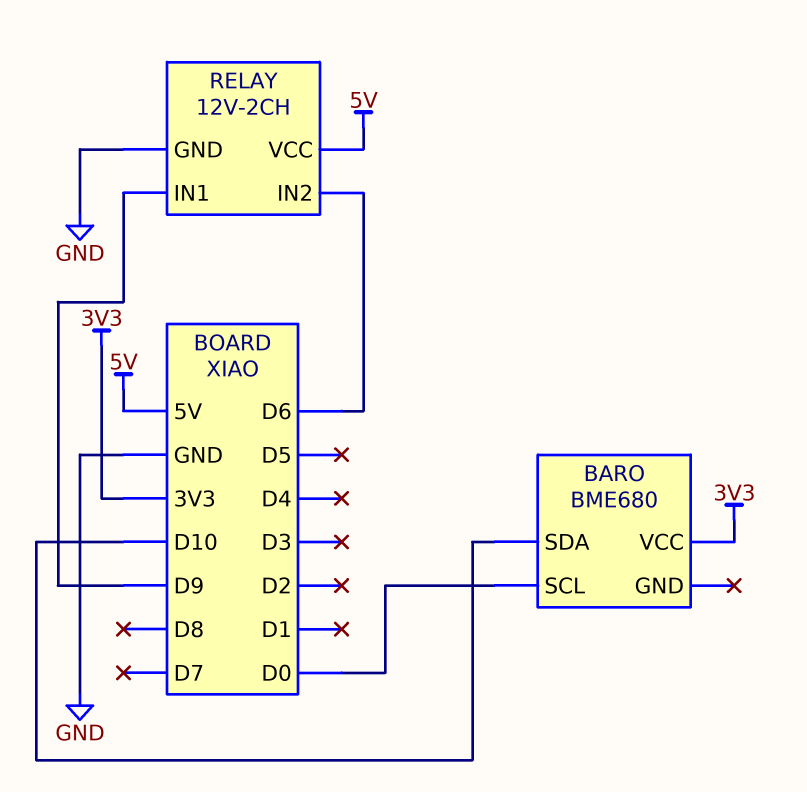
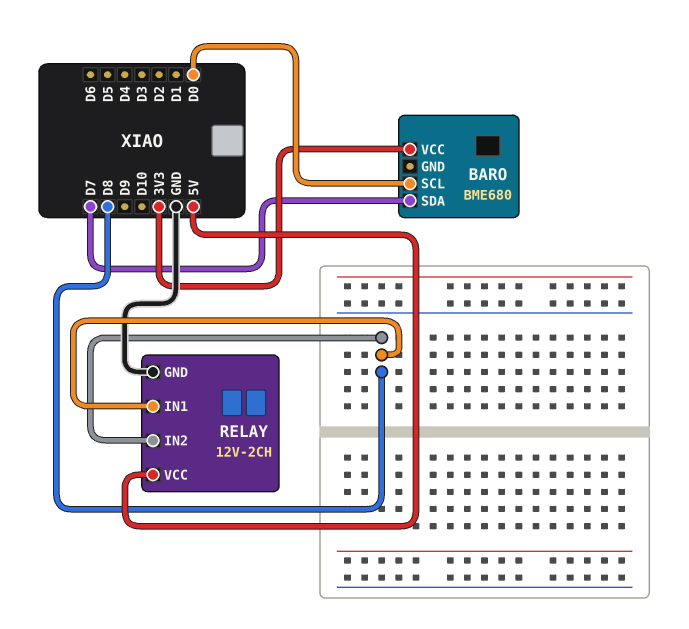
BARO pin SDA: D10 -> D7
RELAY pin IN1: D9 -> D8
RELAY pin IN2: D6 -> D8

